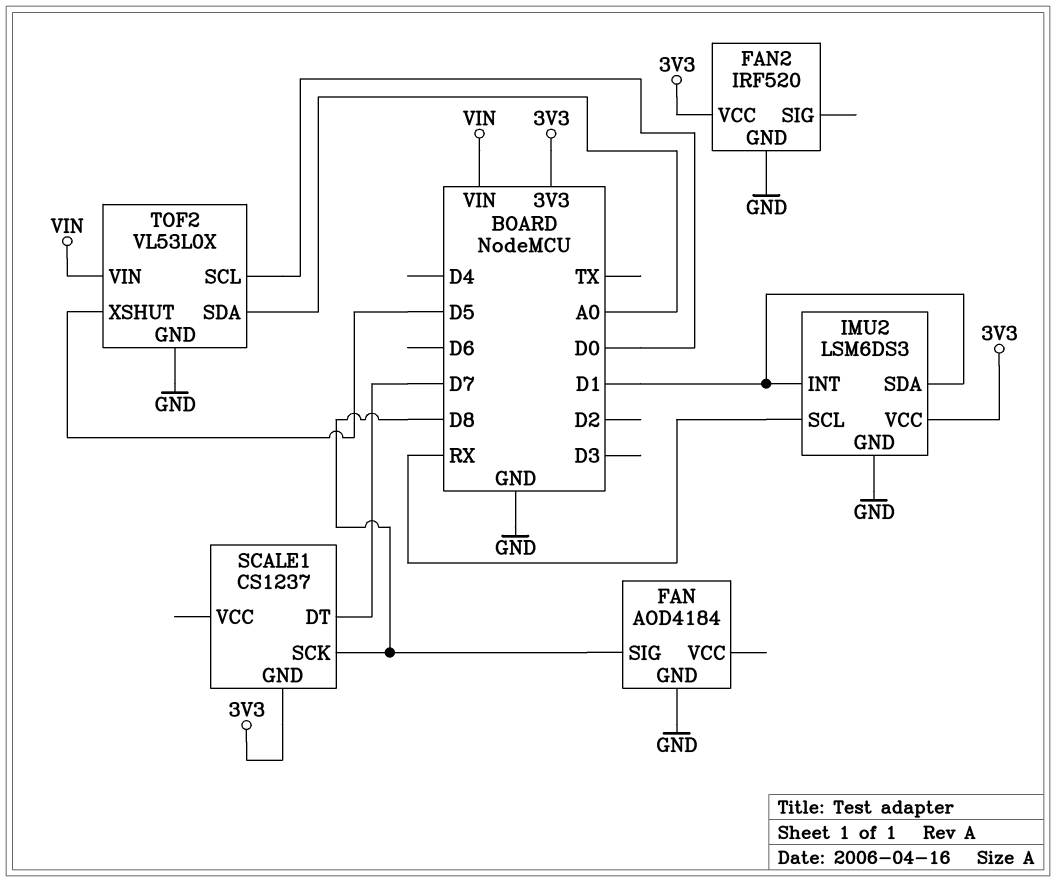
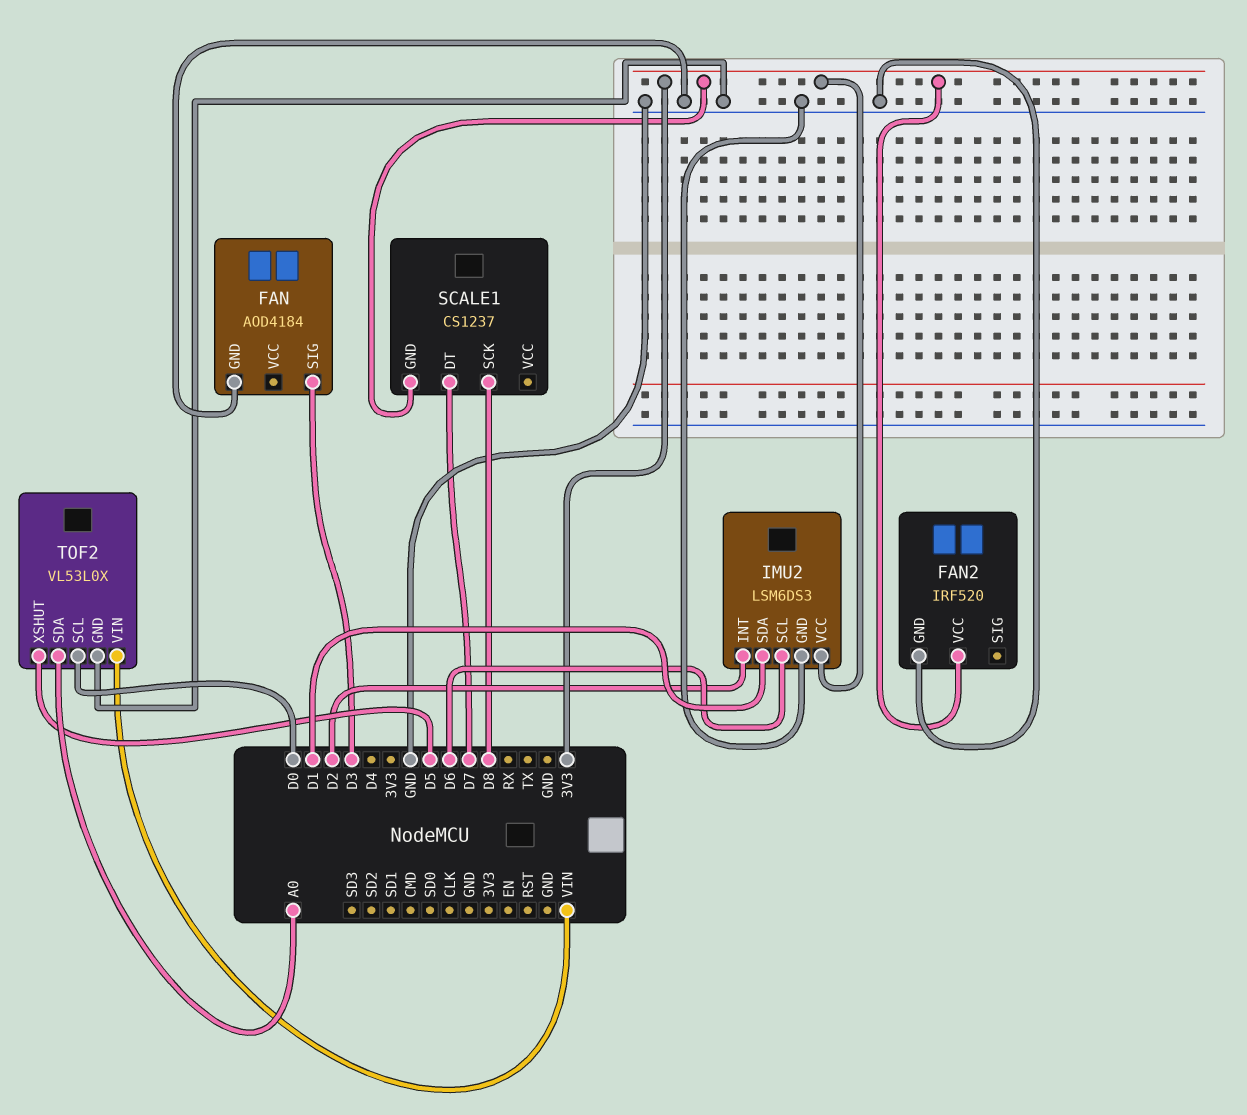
FAN pin SIG: D8 -> D3
IMU2 pin INT: D1 -> D2
IMU2 pin SCL: RX -> D6

